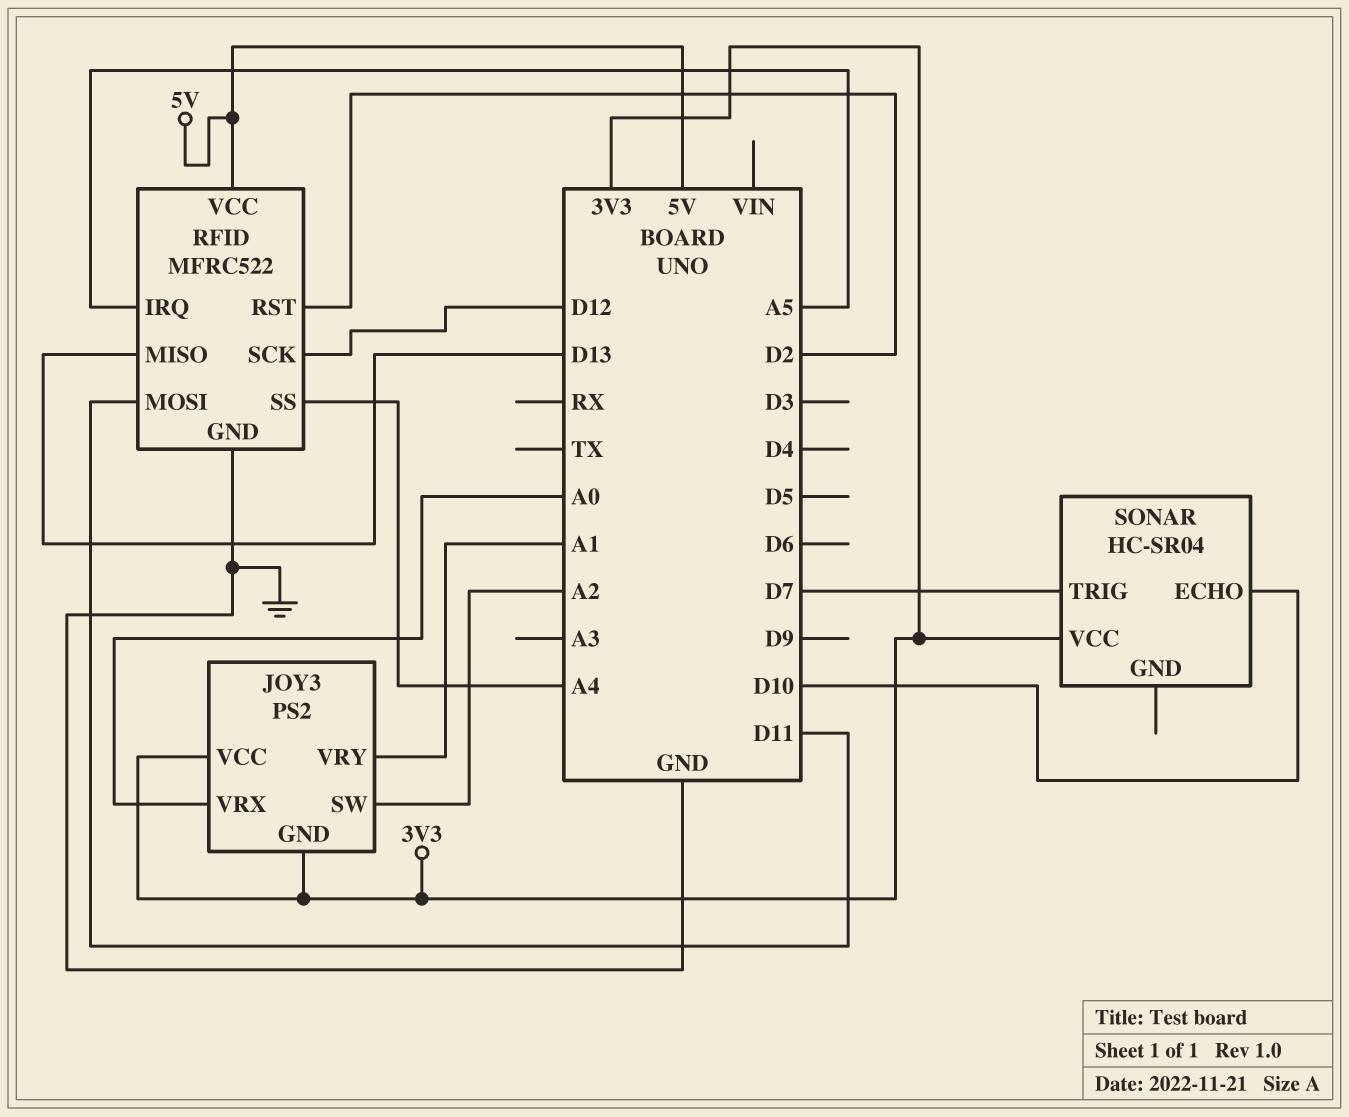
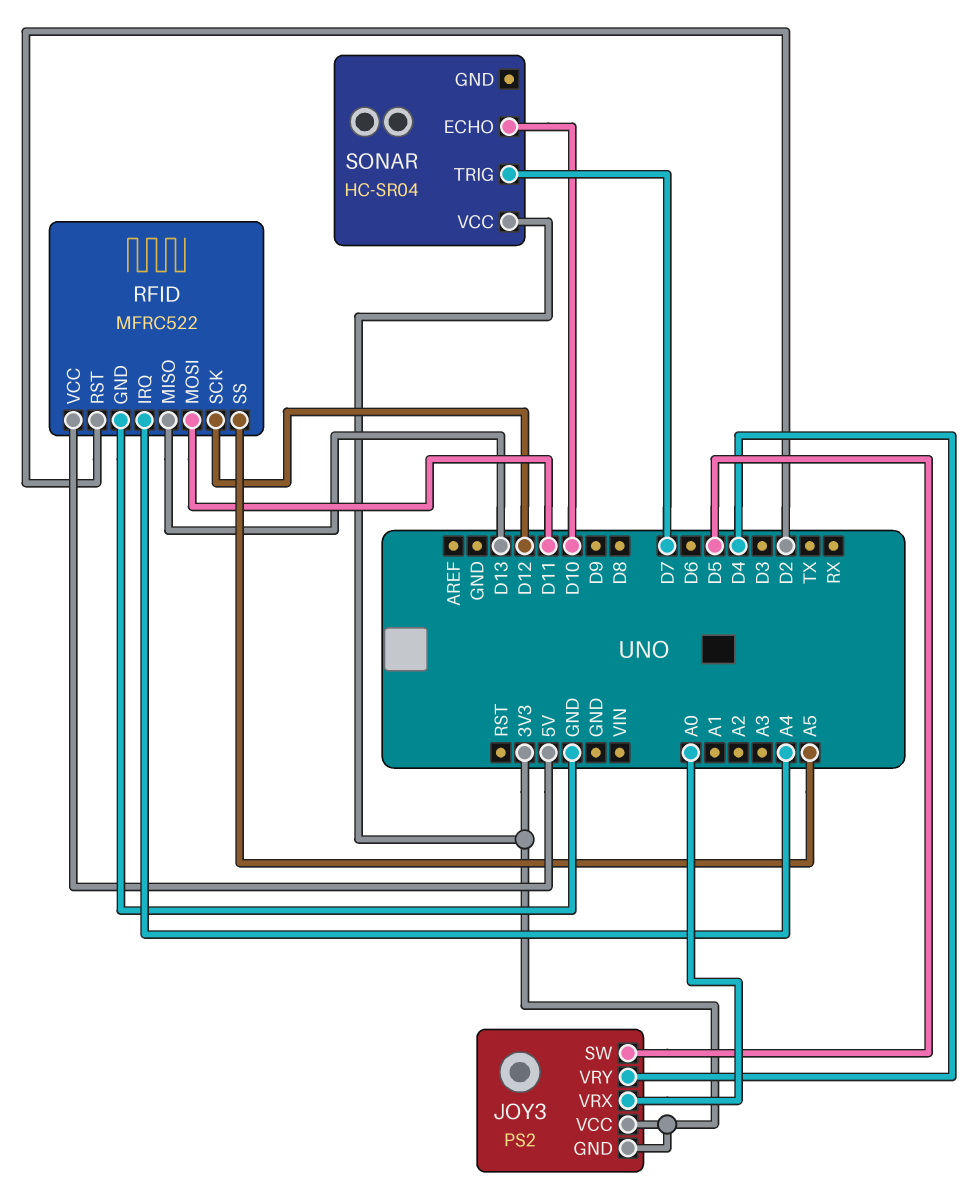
JOY3 pin SW: A2 -> D5
JOY3 pin VRY: A1 -> D4
RFID pin IRQ: A5 -> A4
RFID pin SS: A4 -> A5

